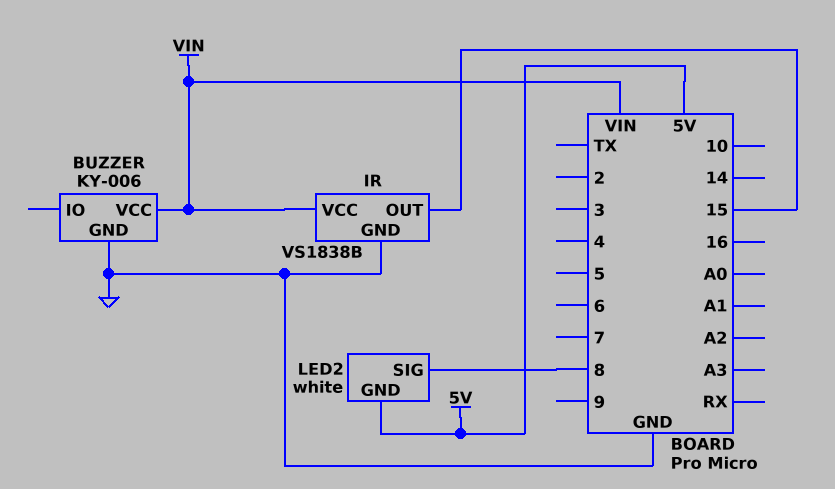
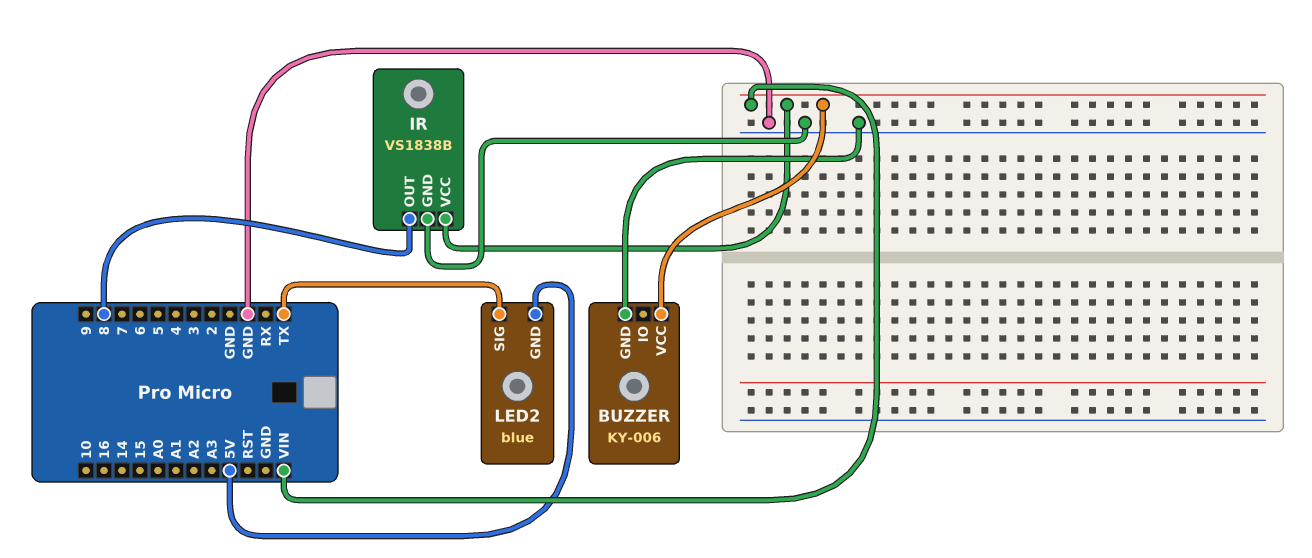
IR pin OUT: 15 -> 8
LED2: white -> blue
LED2 pin SIG: 8 -> TX

